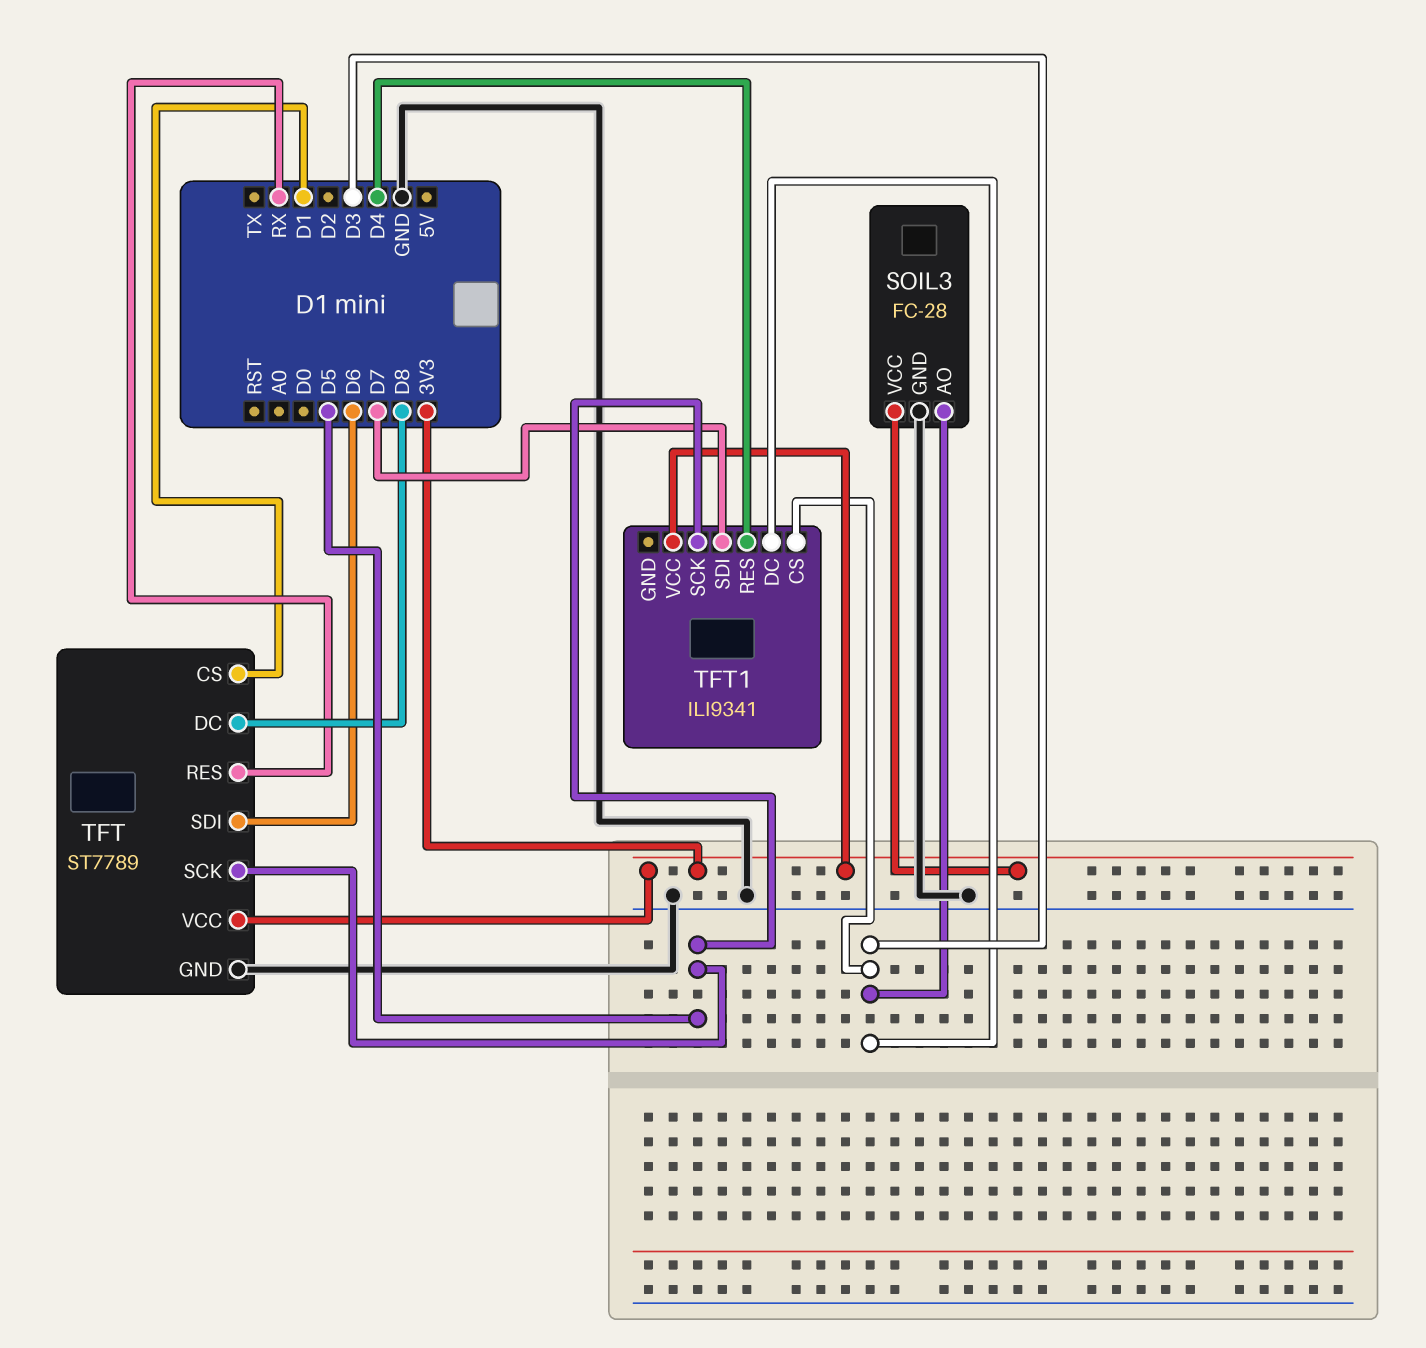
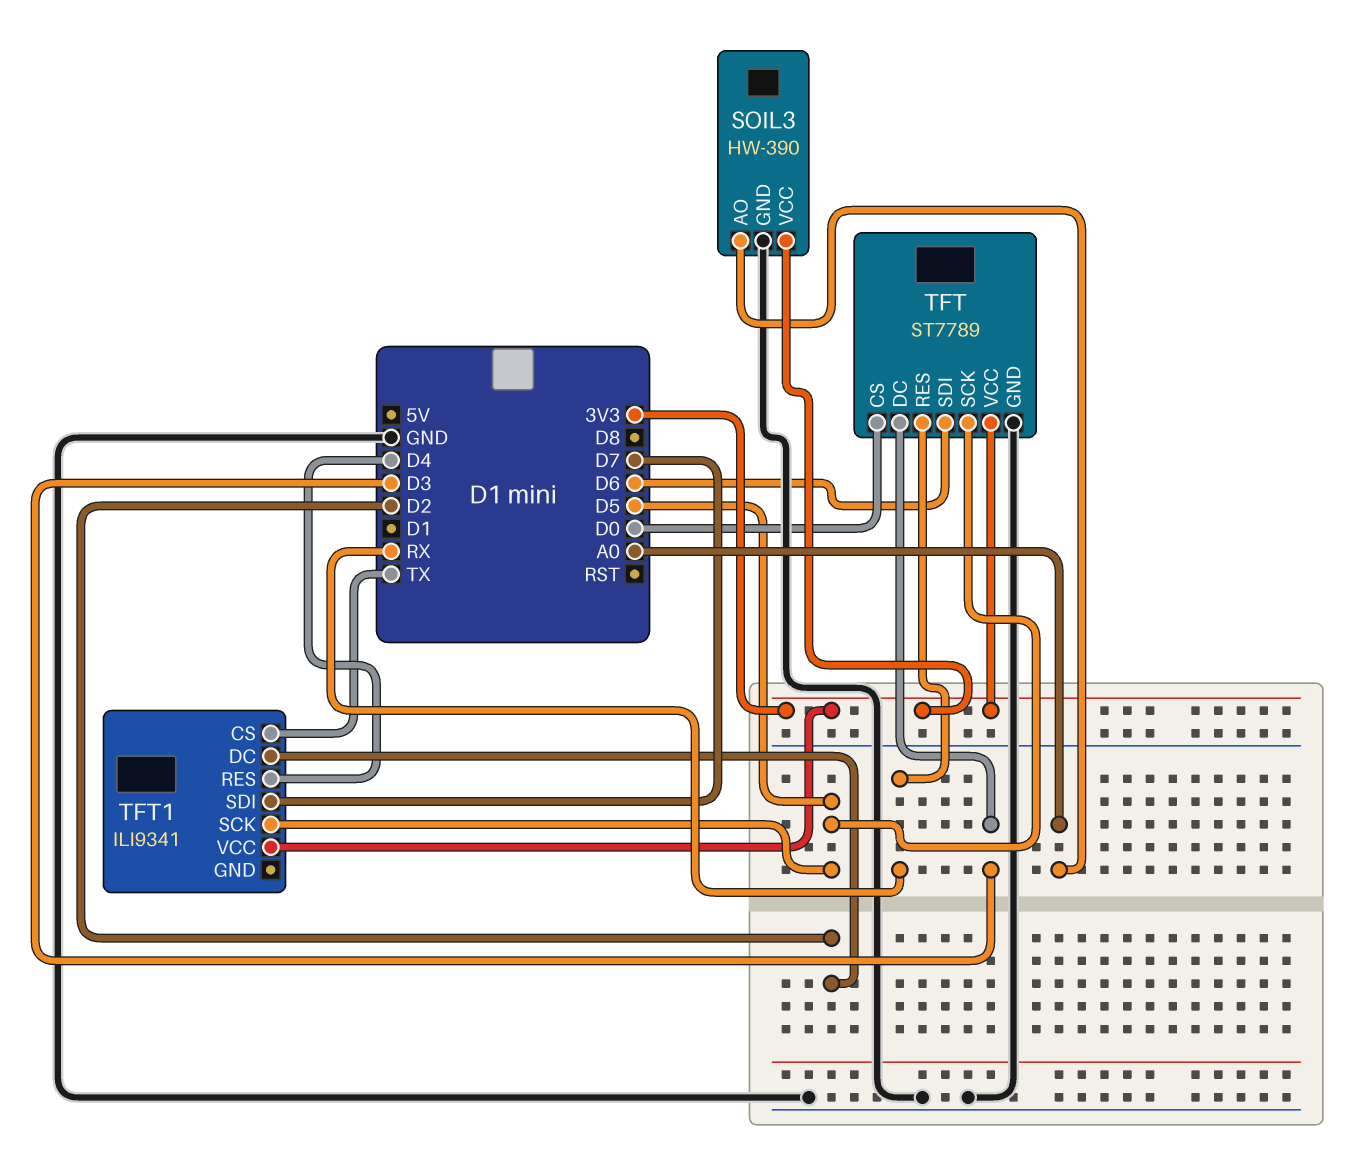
SOIL3: FC-28 -> HW-390
SOIL3 pin AO: D3 -> A0
TFT pin CS: D1 -> D0
TFT pin DC: D8 -> D3
TFT1 pin CS: D3 -> TX
TFT1 pin DC: D3 -> D2

